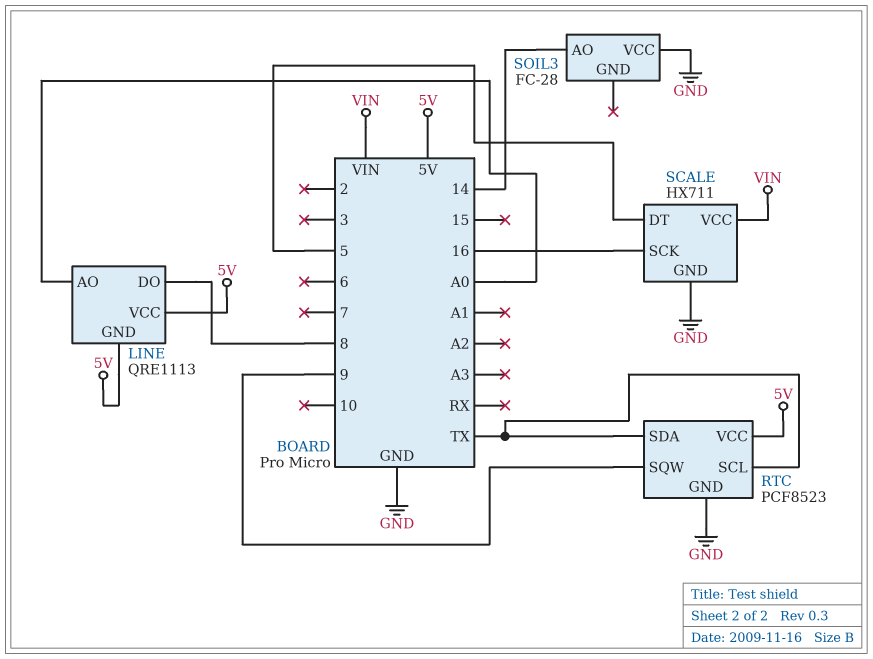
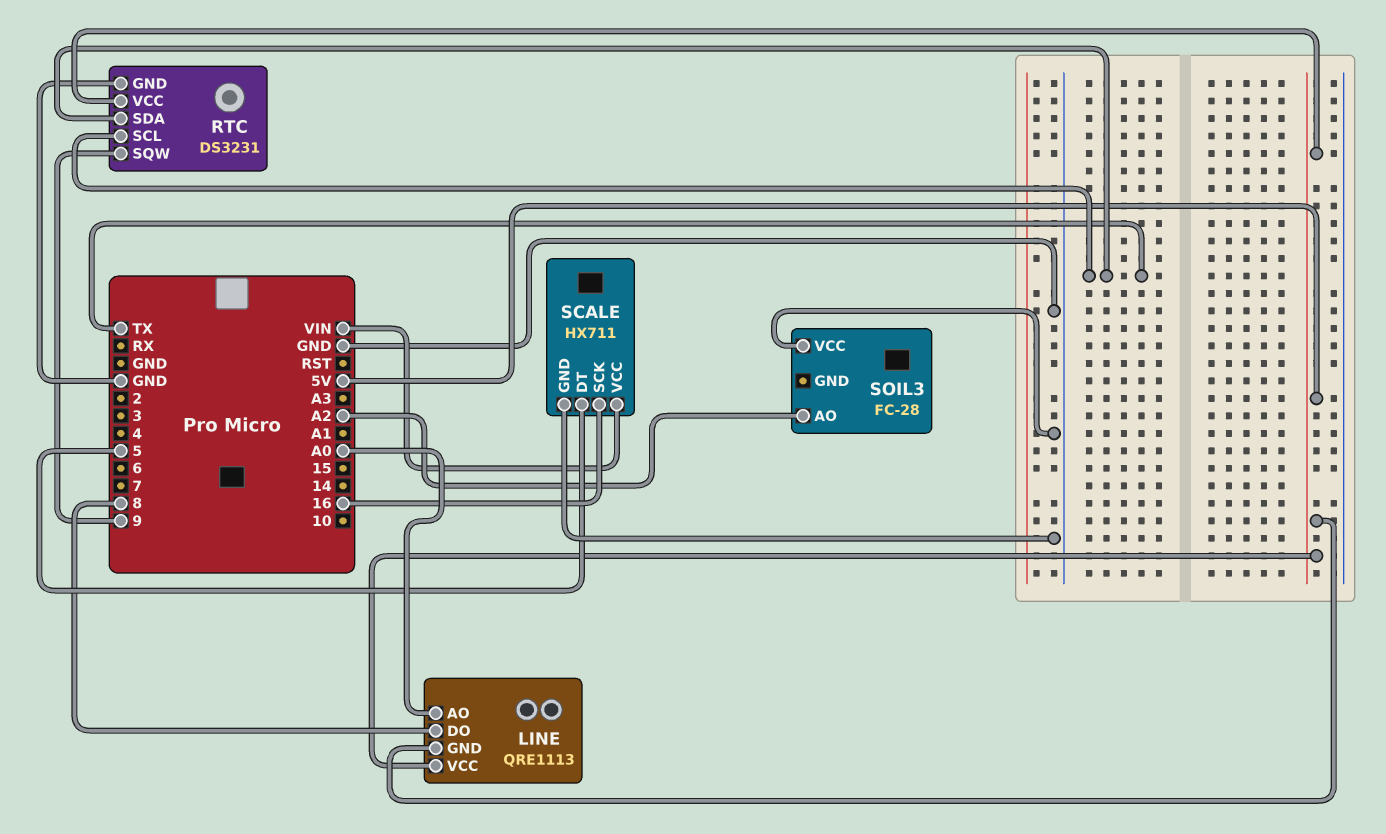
RTC: PCF8523 -> DS3231
SOIL3 pin AO: 14 -> A2

